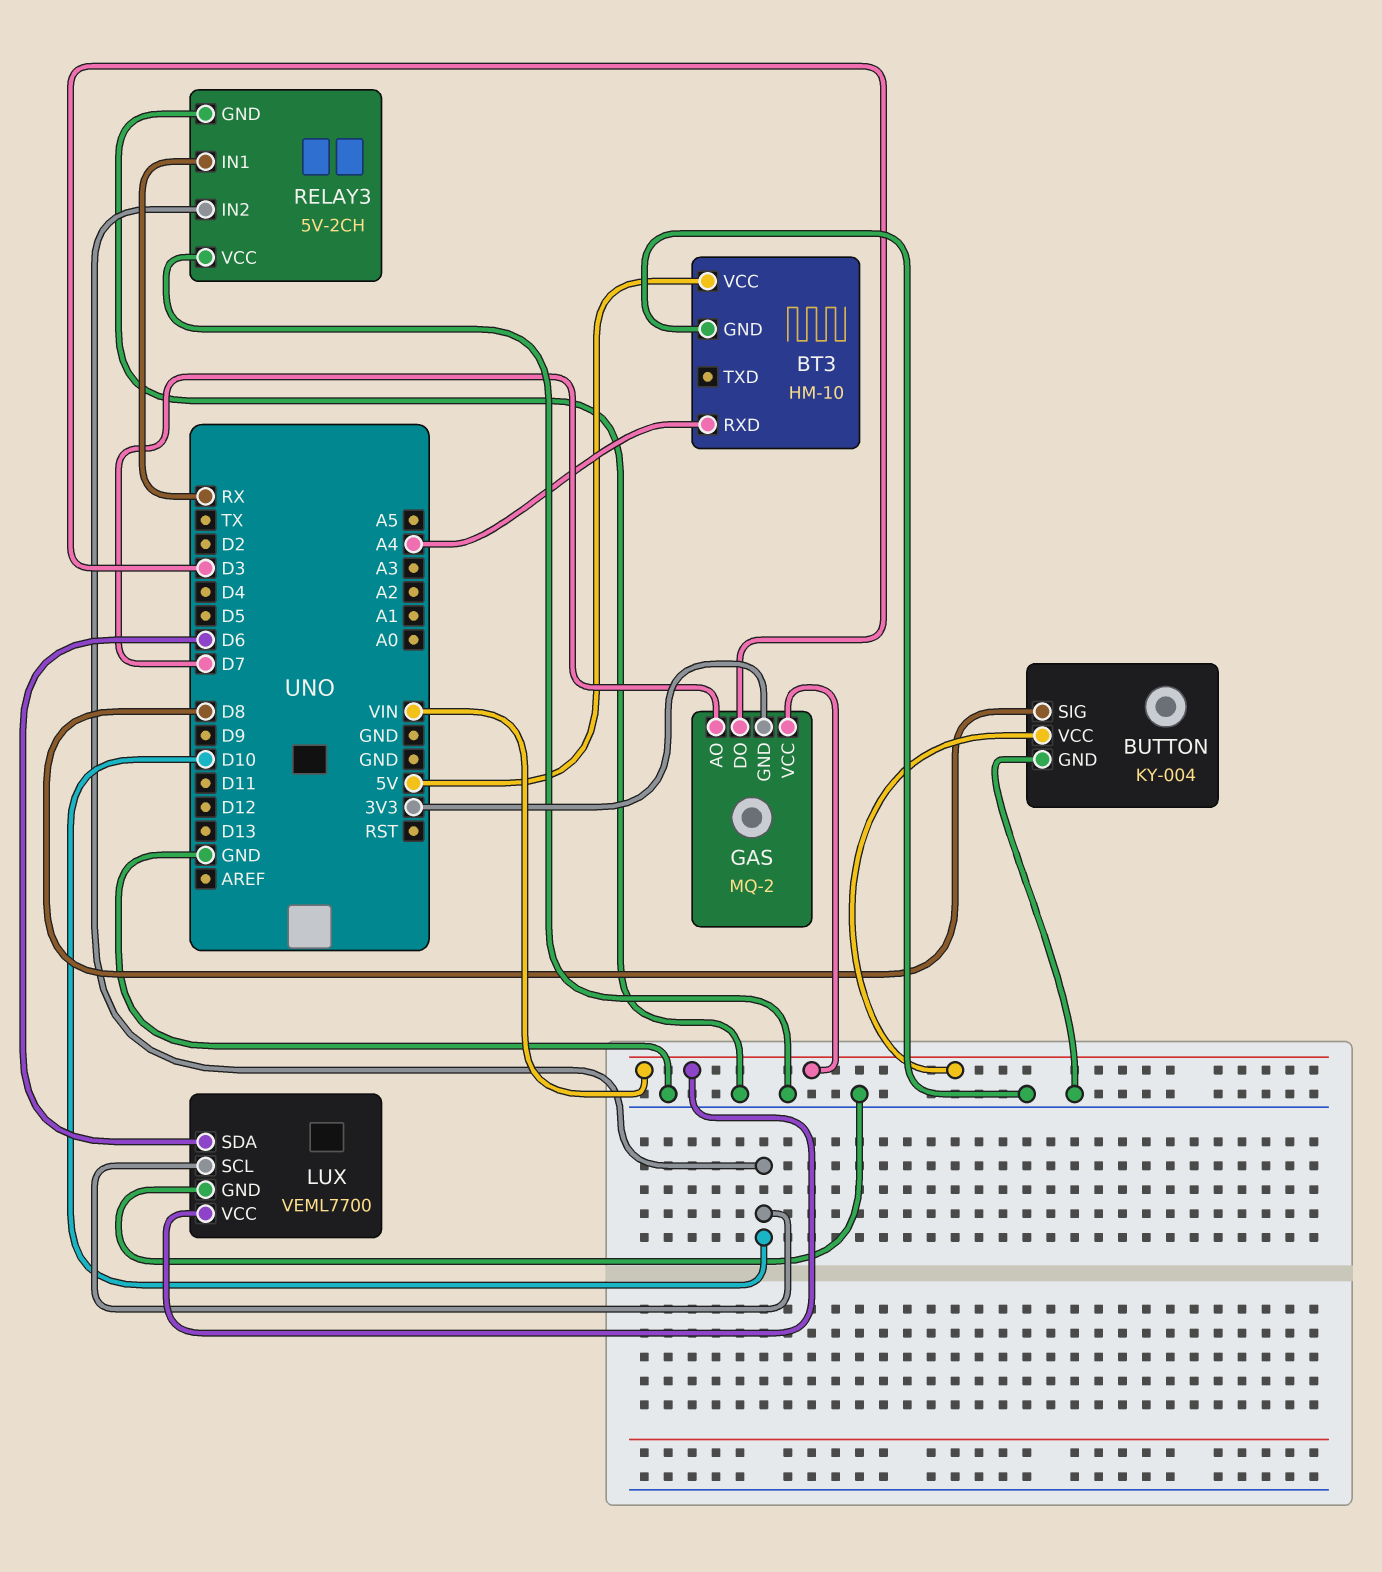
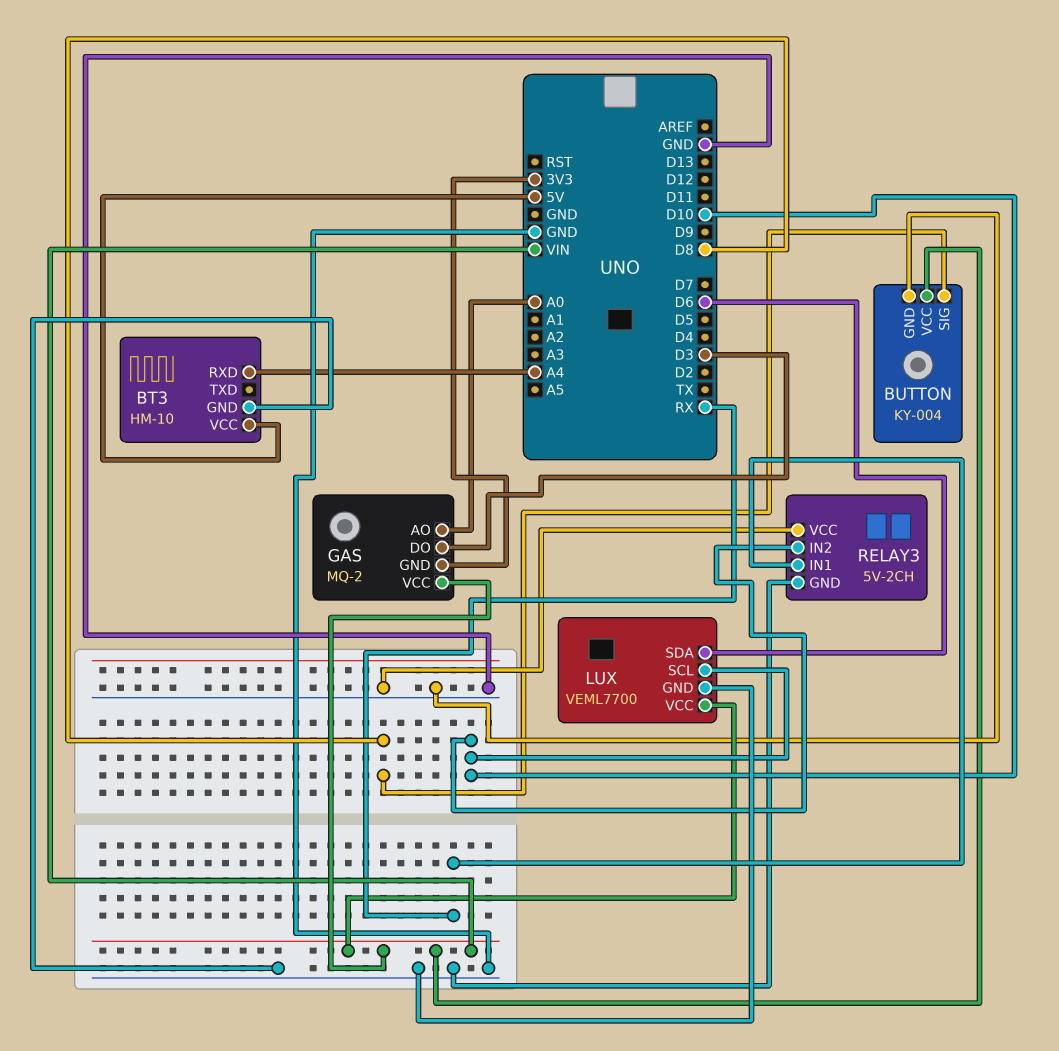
GAS pin AO: D7 -> A0

